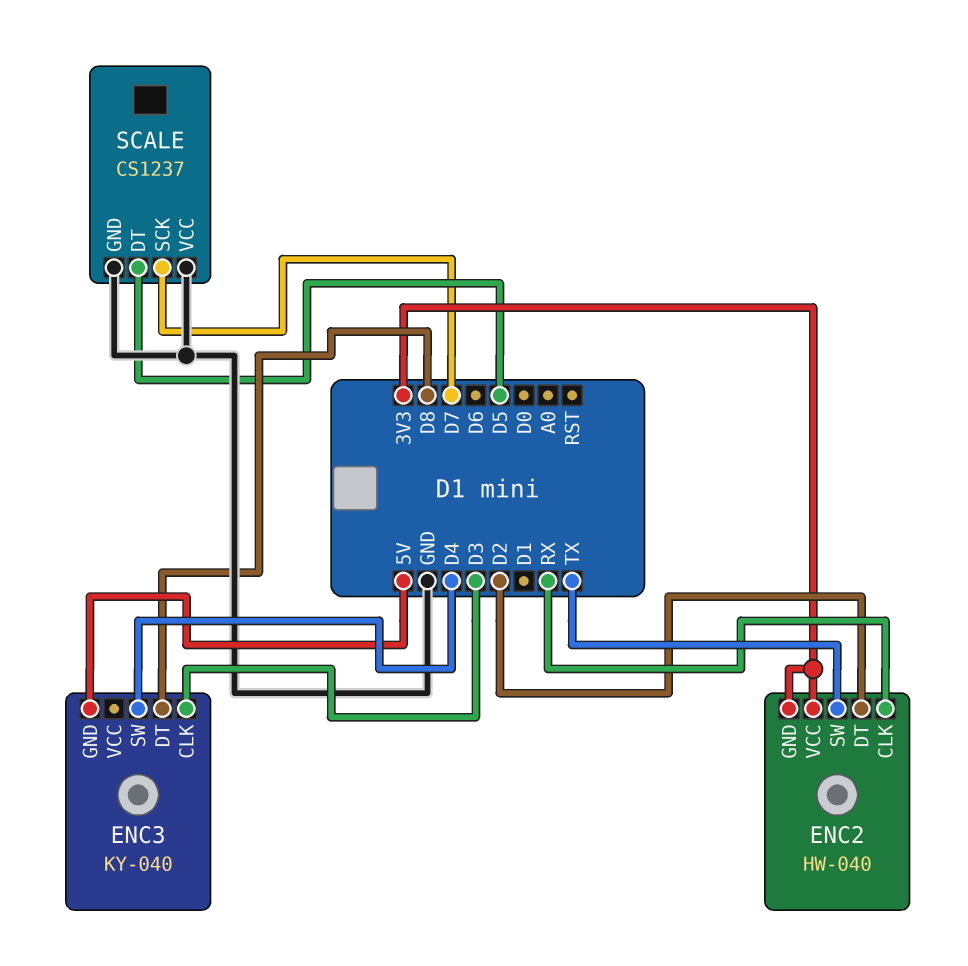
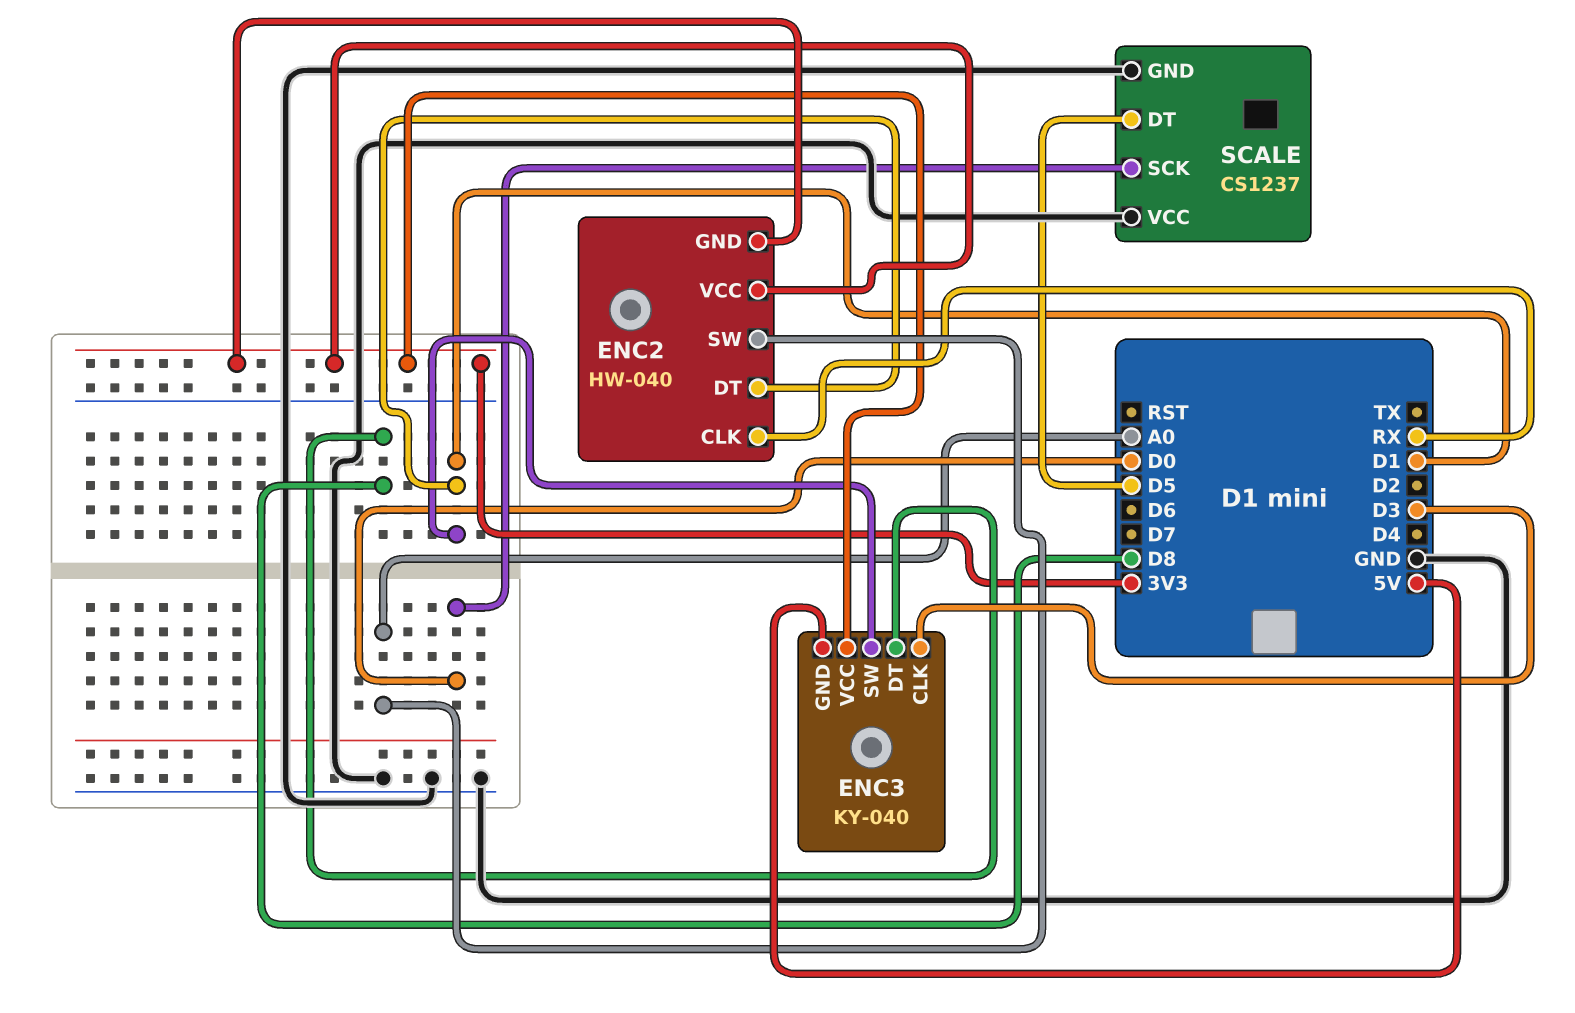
ENC2 pin DT: D2 -> D1
ENC2 pin SW: TX -> A0
ENC3 pin SW: D4 -> D1
ENC3 pin VCC: none -> 3V3
SCALE pin SCK: D7 -> D0

